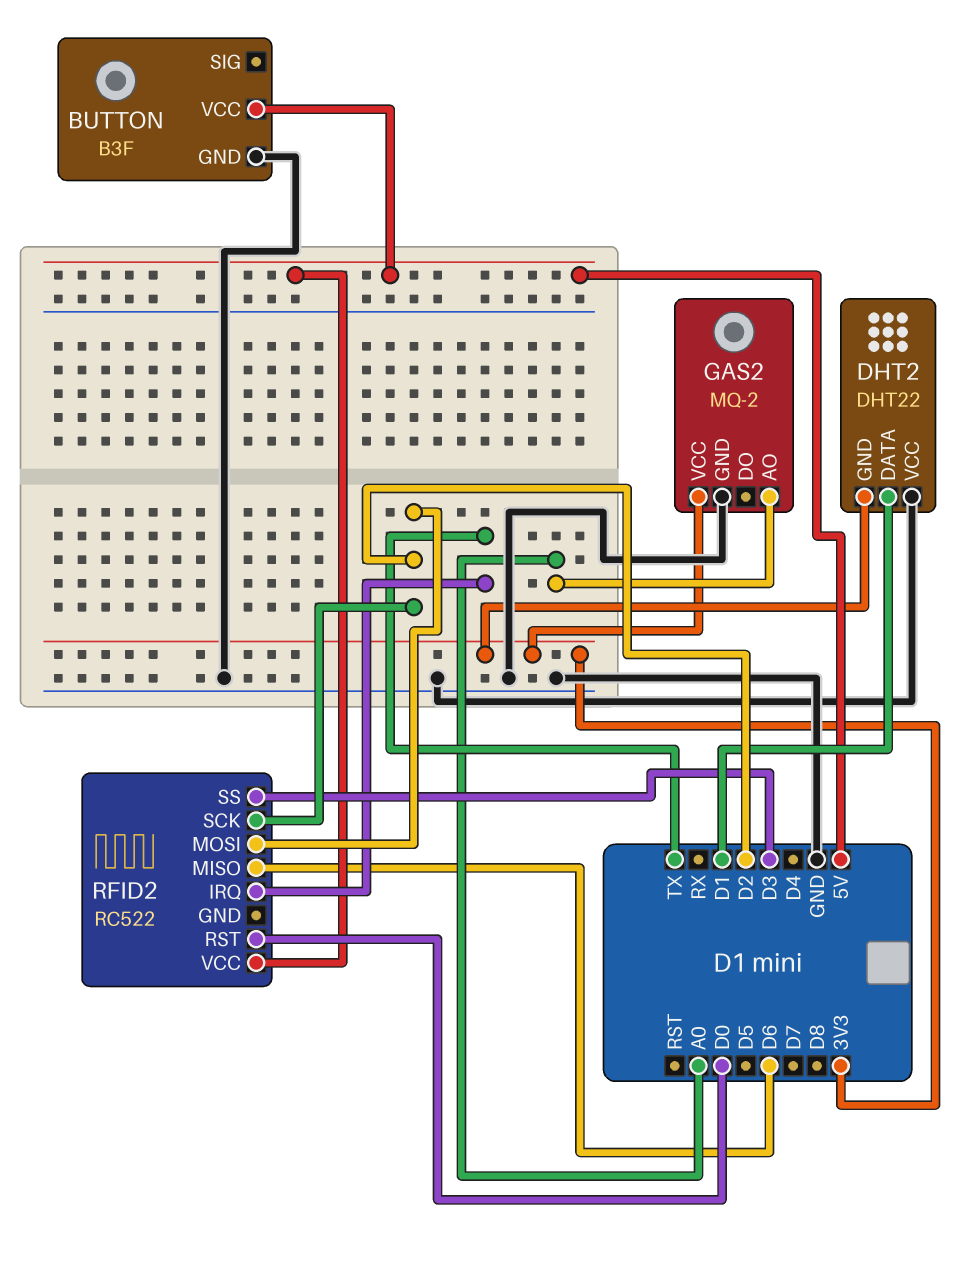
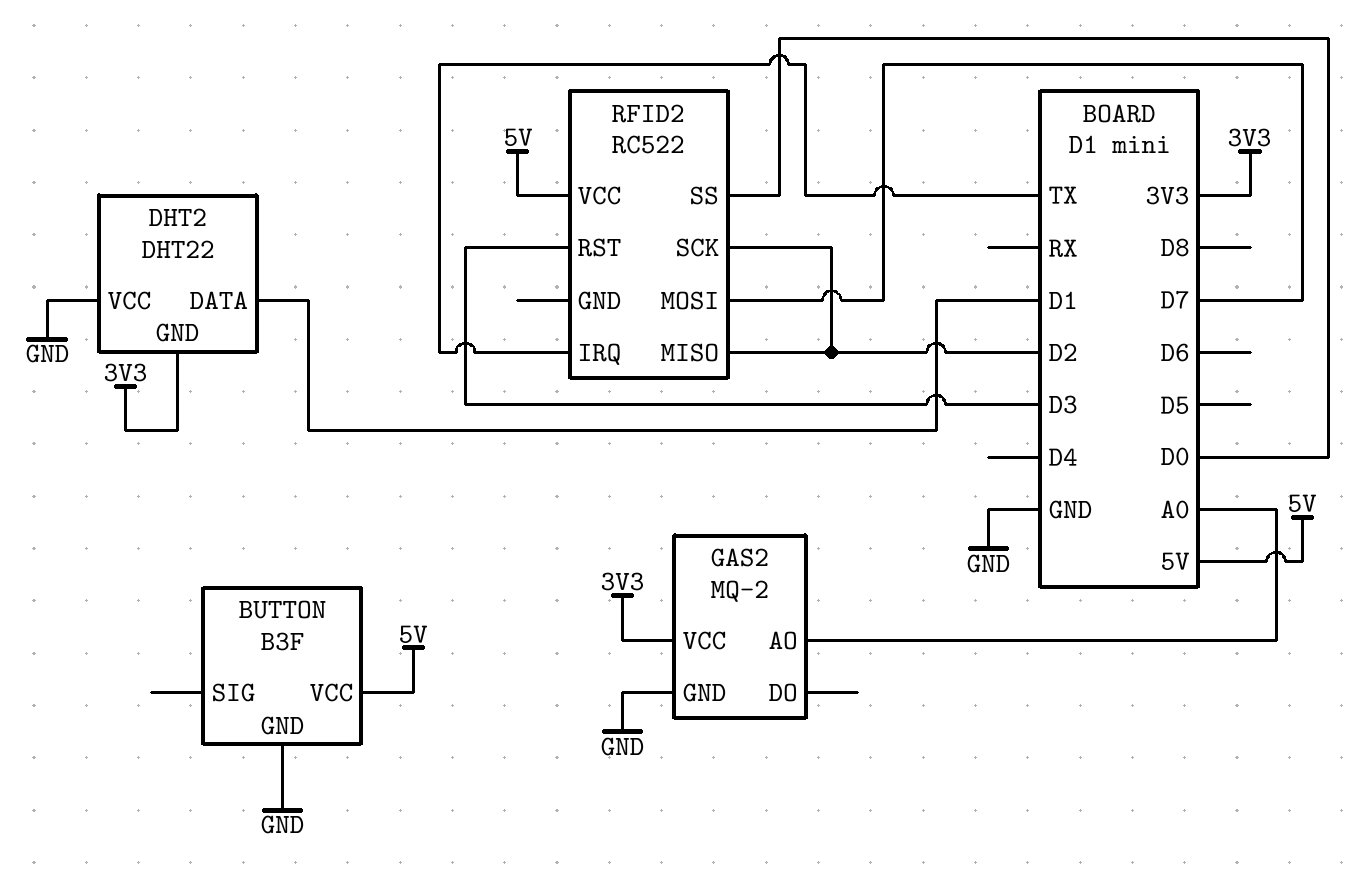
RFID2 pin MISO: D6 -> D2
RFID2 pin MOSI: D2 -> D7
RFID2 pin RST: D0 -> D3
RFID2 pin SS: D3 -> D0

